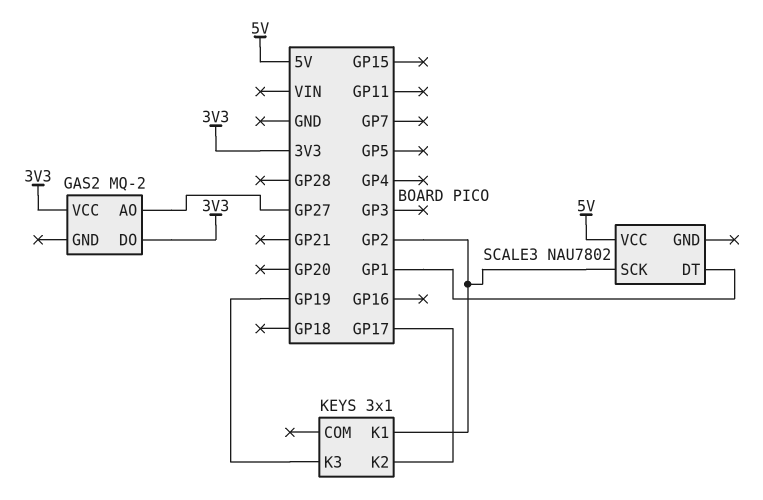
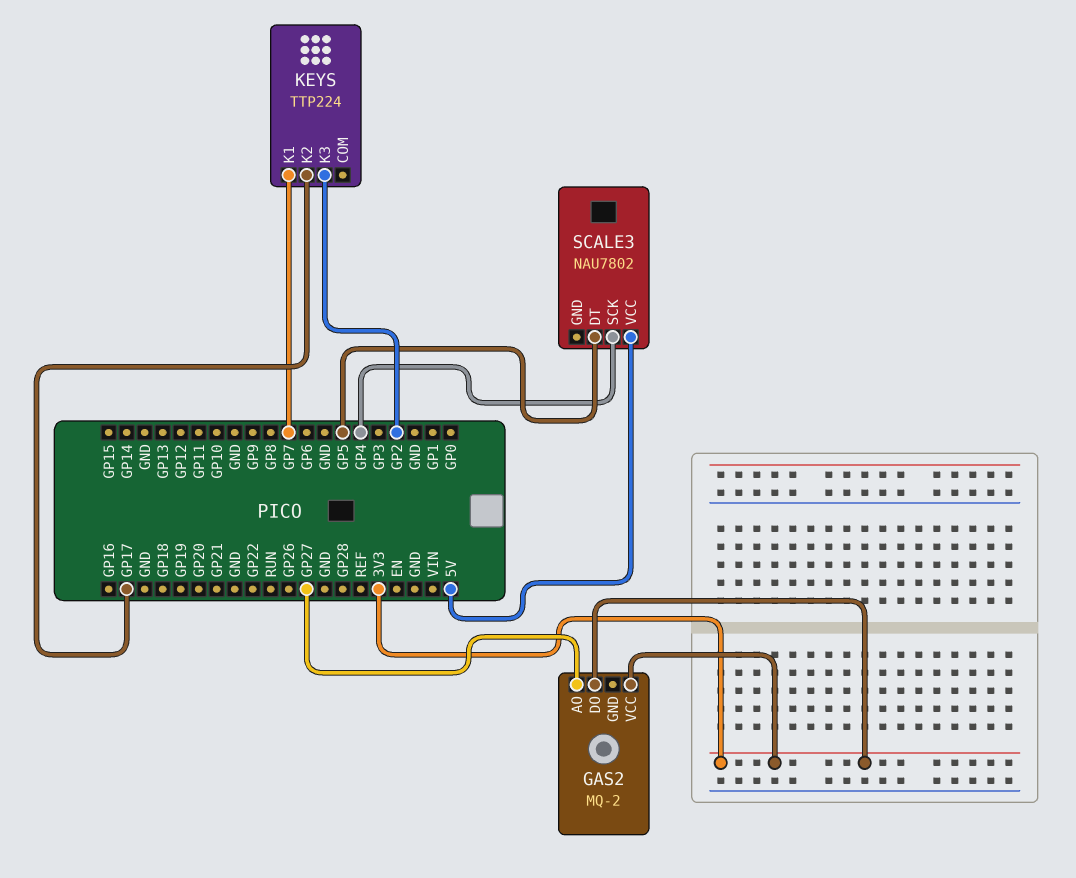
KEYS: 3x1 -> TTP224
KEYS pin K1: GP2 -> GP7
KEYS pin K3: GP19 -> GP2
SCALE3 pin DT: GP1 -> GP5
SCALE3 pin SCK: GP2 -> GP4

